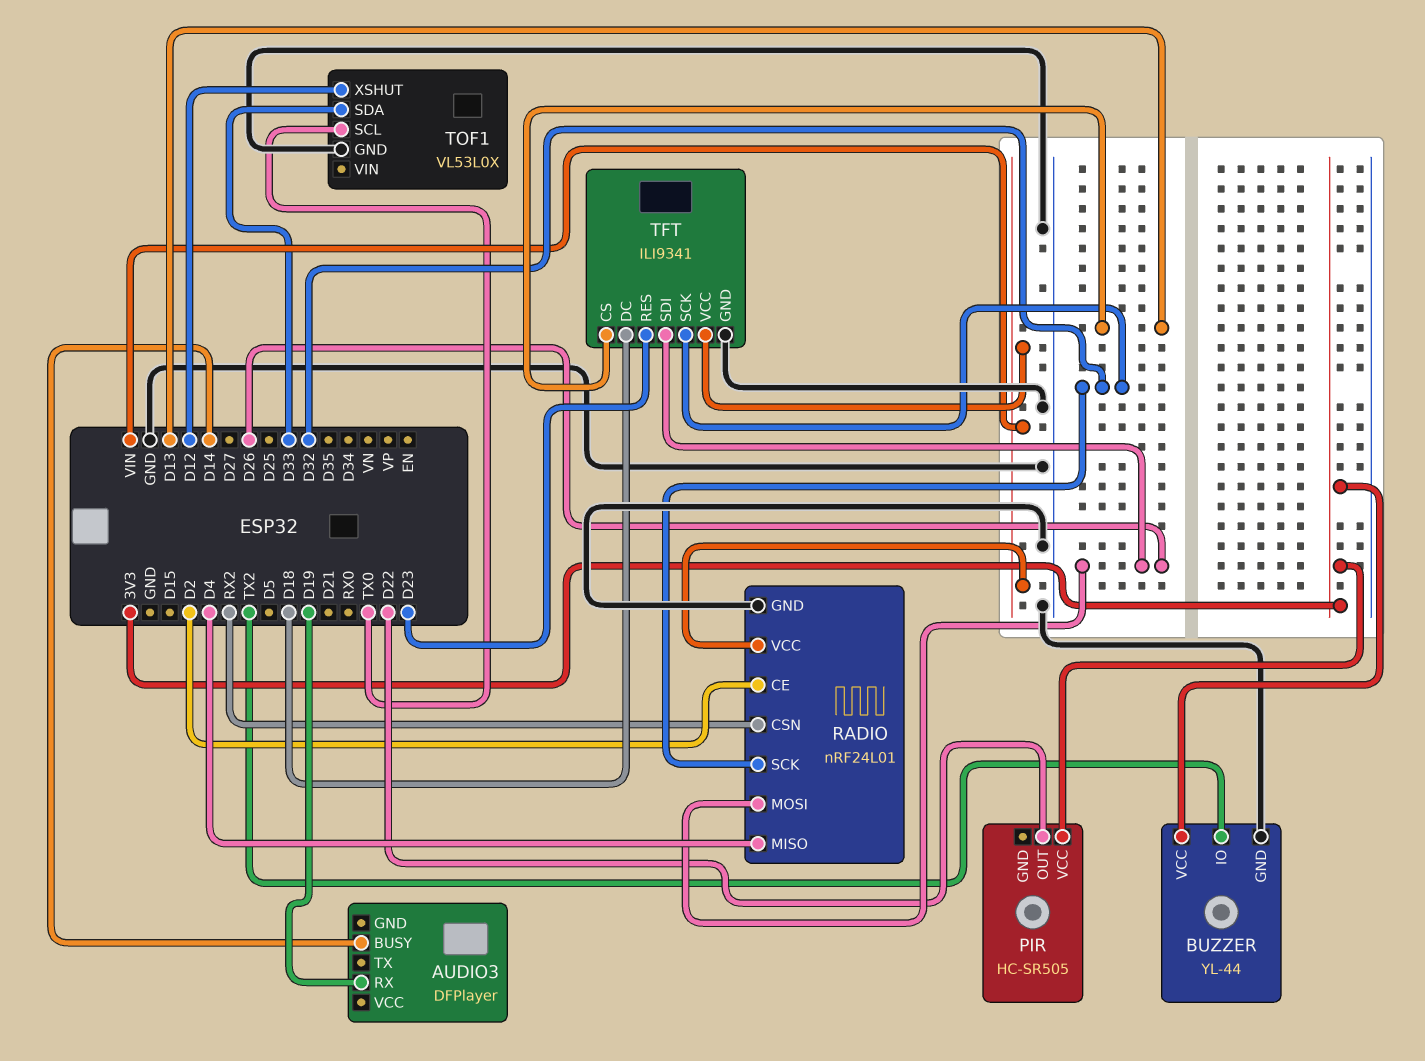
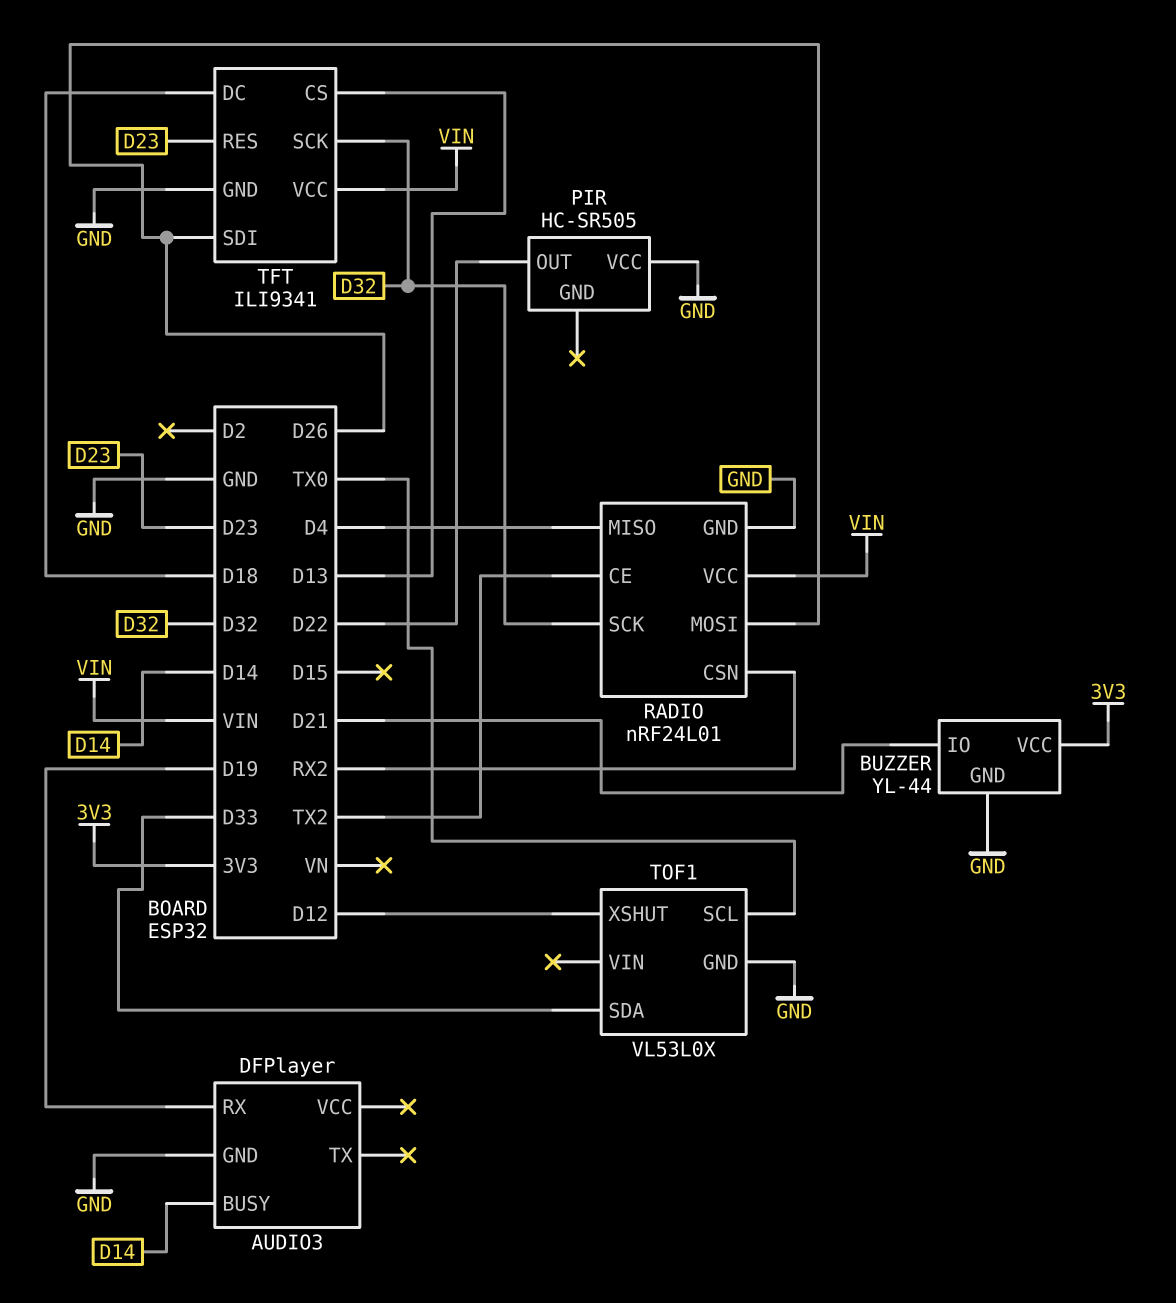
AUDIO3 pin GND: none -> GND
BUZZER pin IO: TX2 -> D21
PIR pin VCC: 3V3 -> GND
RADIO pin CE: D2 -> TX2

